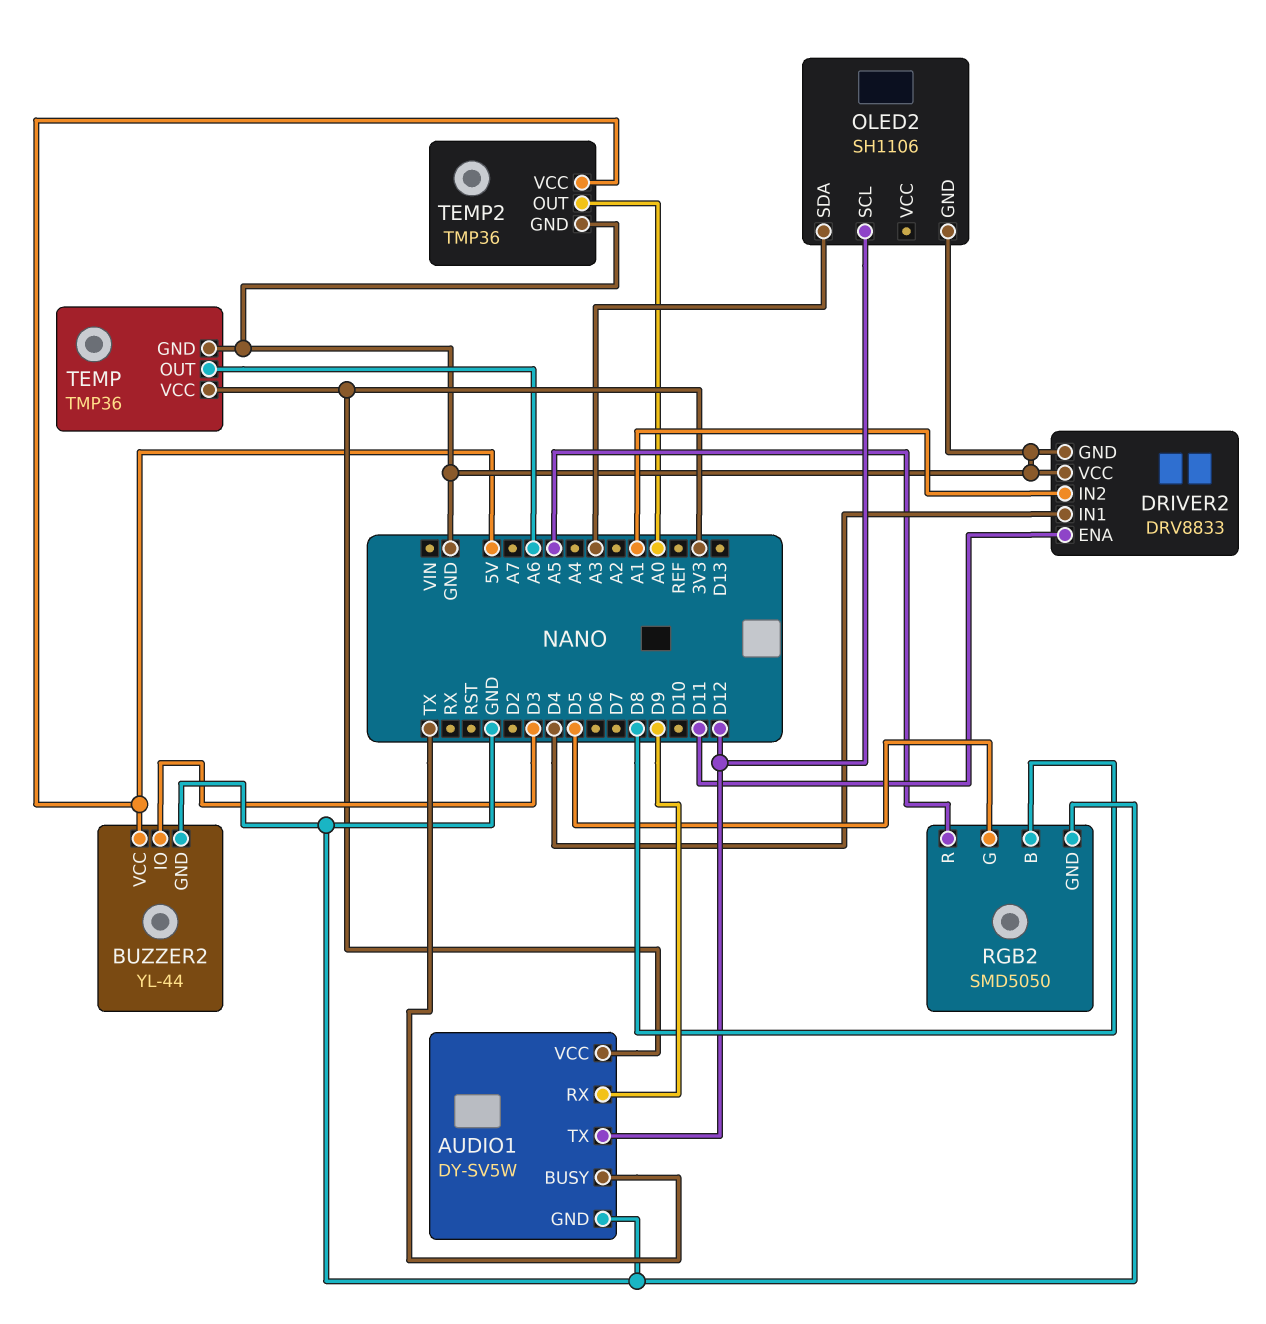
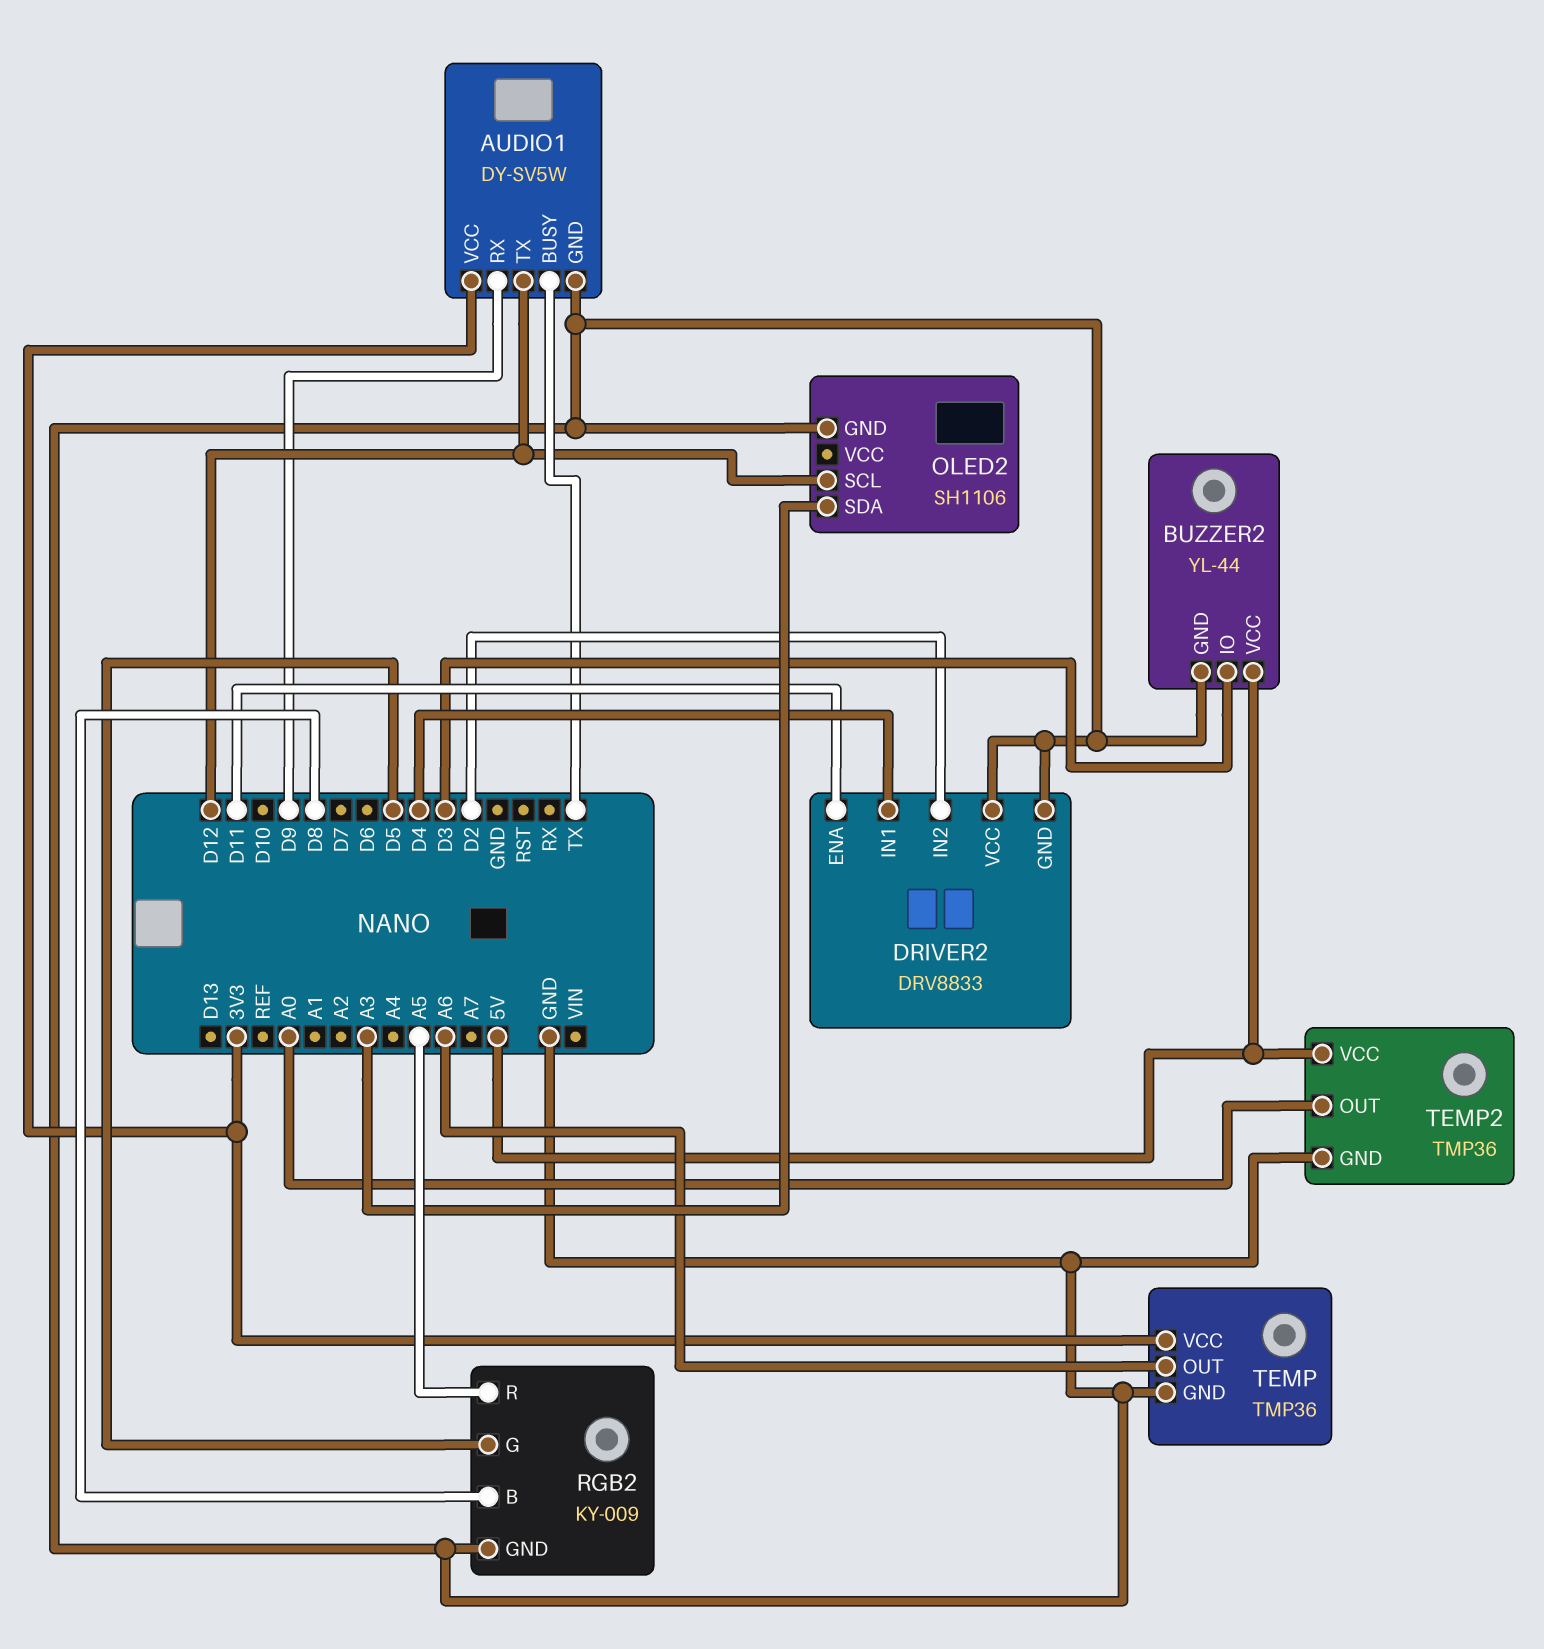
DRIVER2 pin IN2: A1 -> D2
RGB2: SMD5050 -> KY-009

